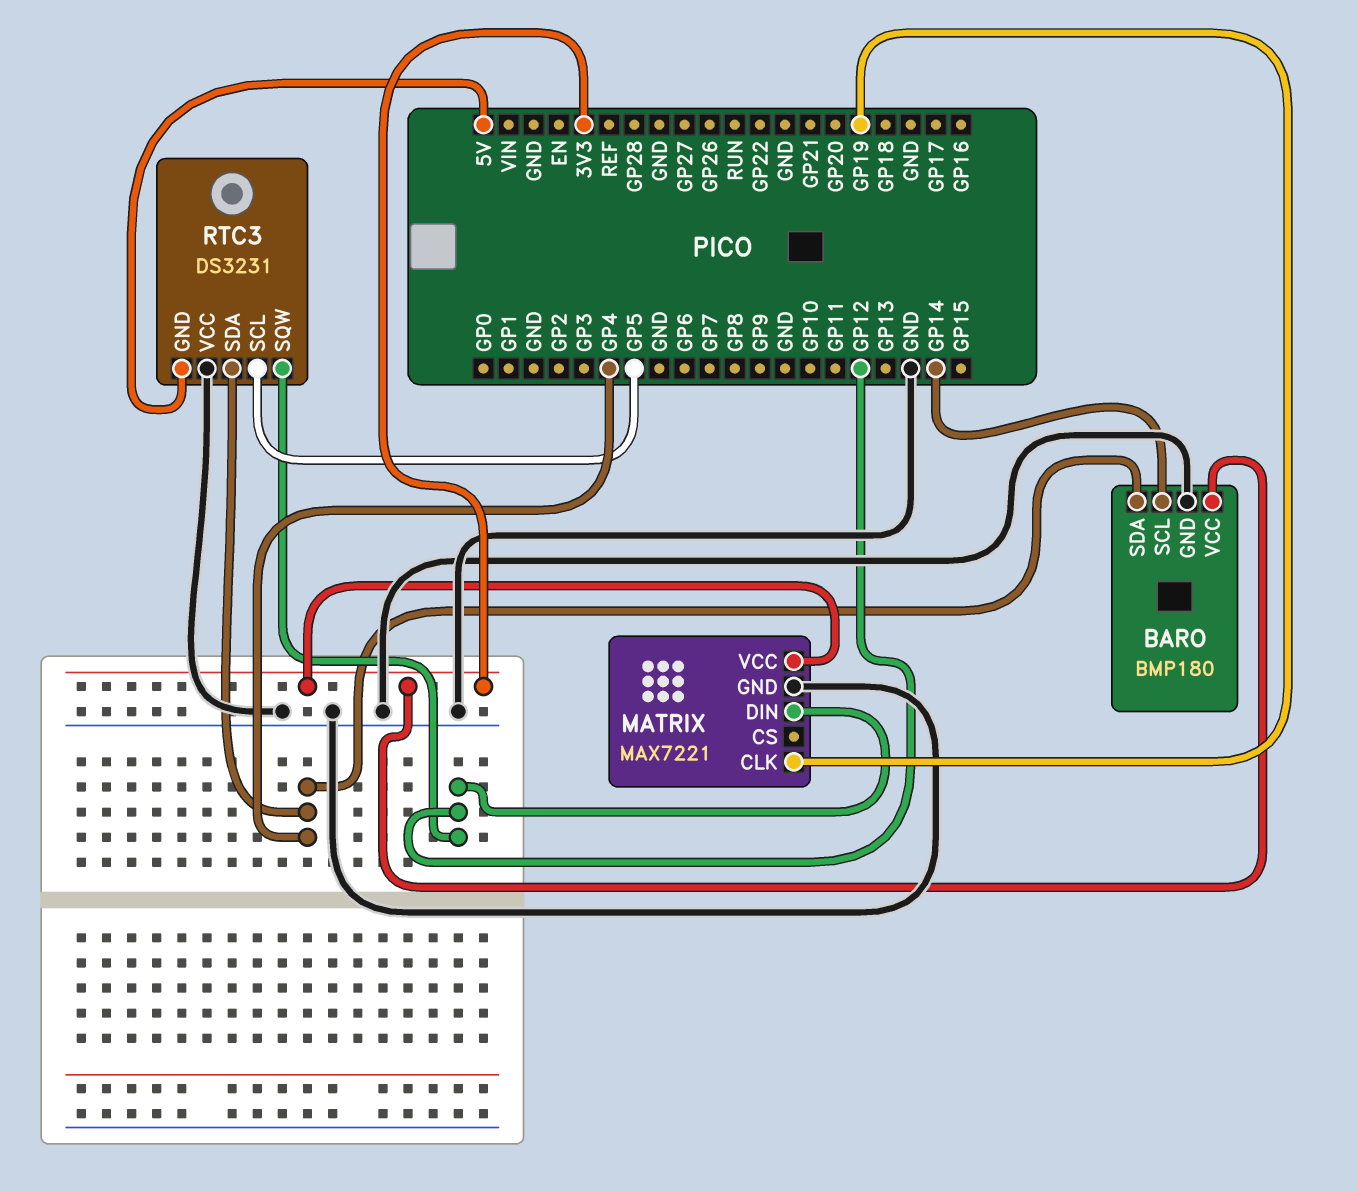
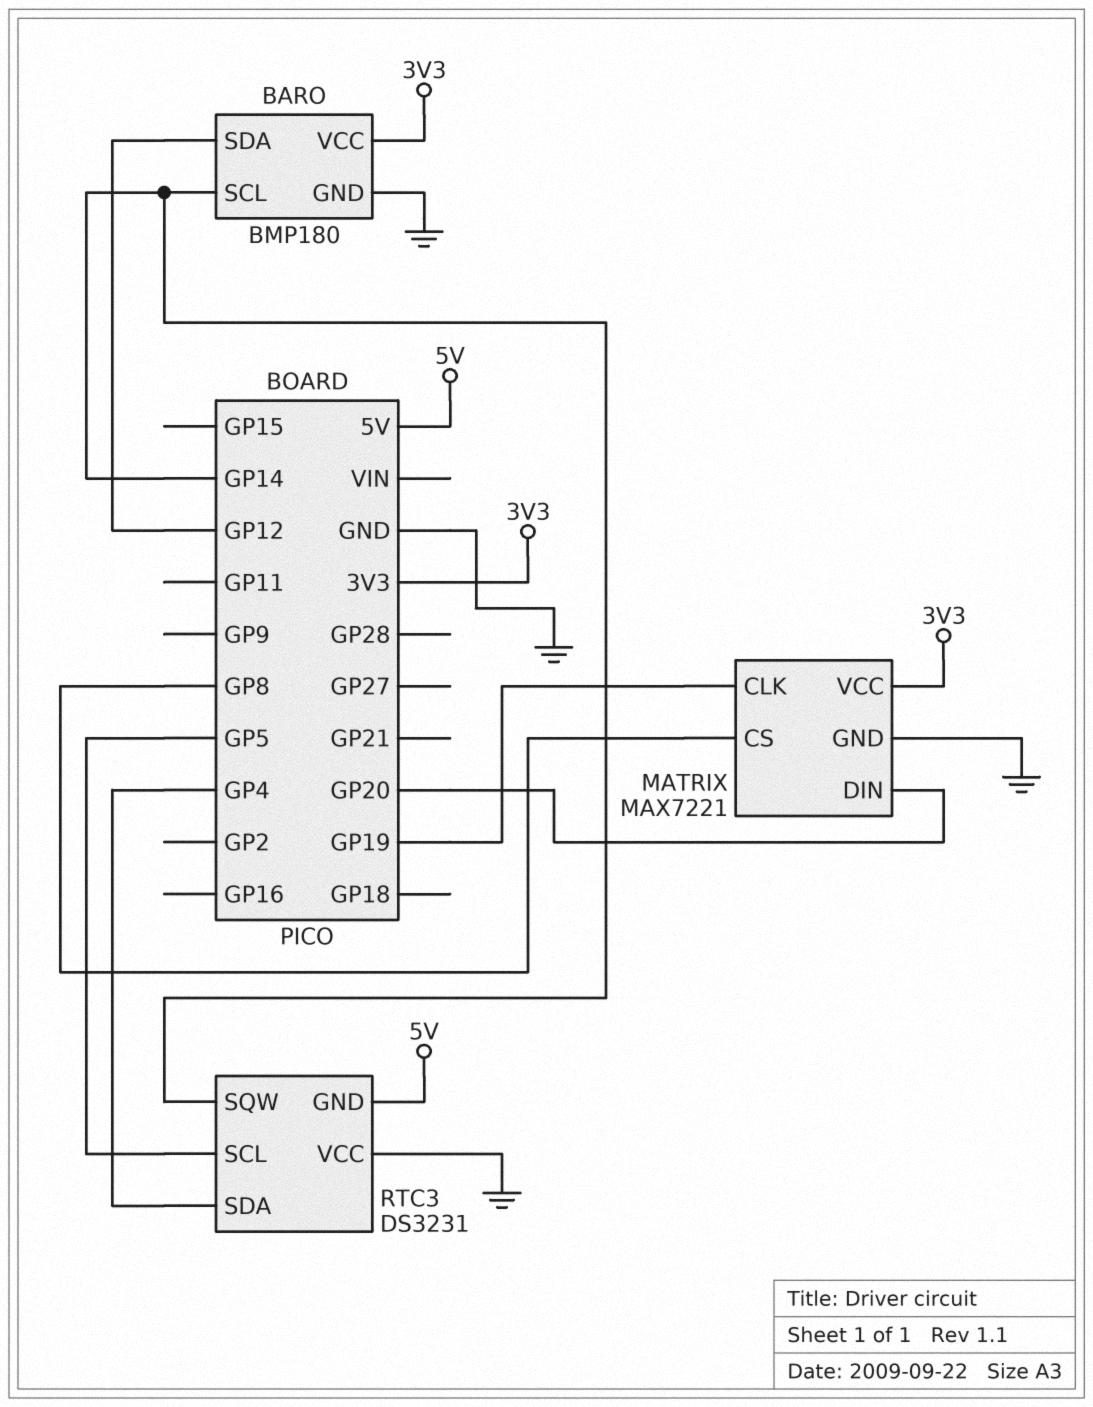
BARO pin SDA: GP4 -> GP12
MATRIX pin CS: none -> GP8
MATRIX pin DIN: GP12 -> GP20
RTC3 pin SQW: GP12 -> GP14

